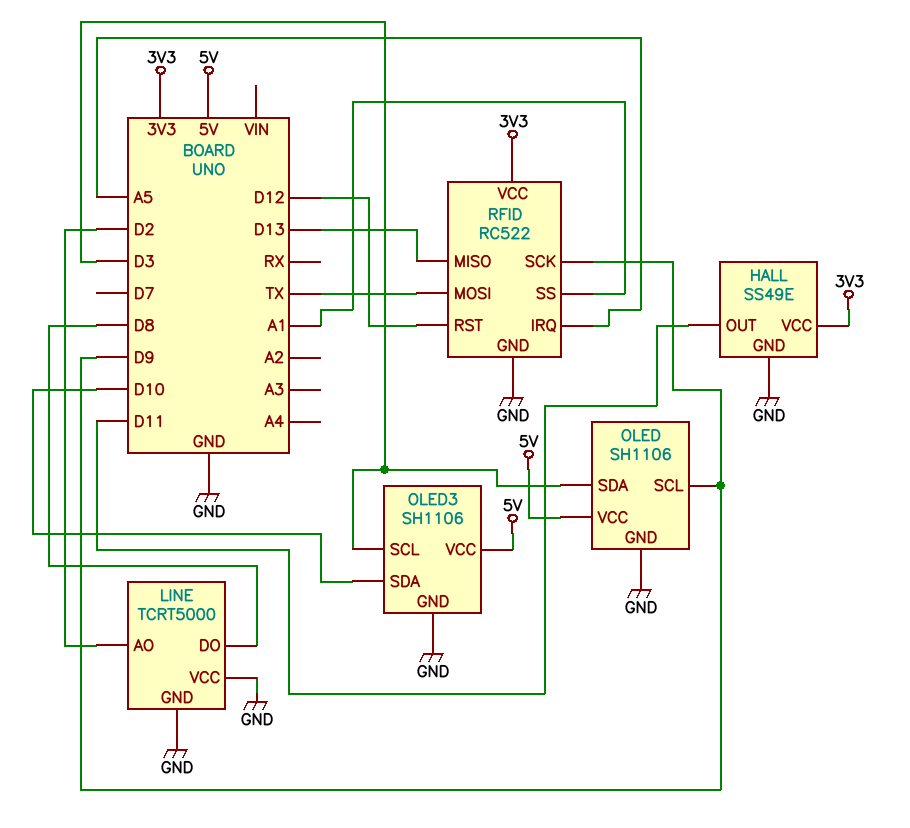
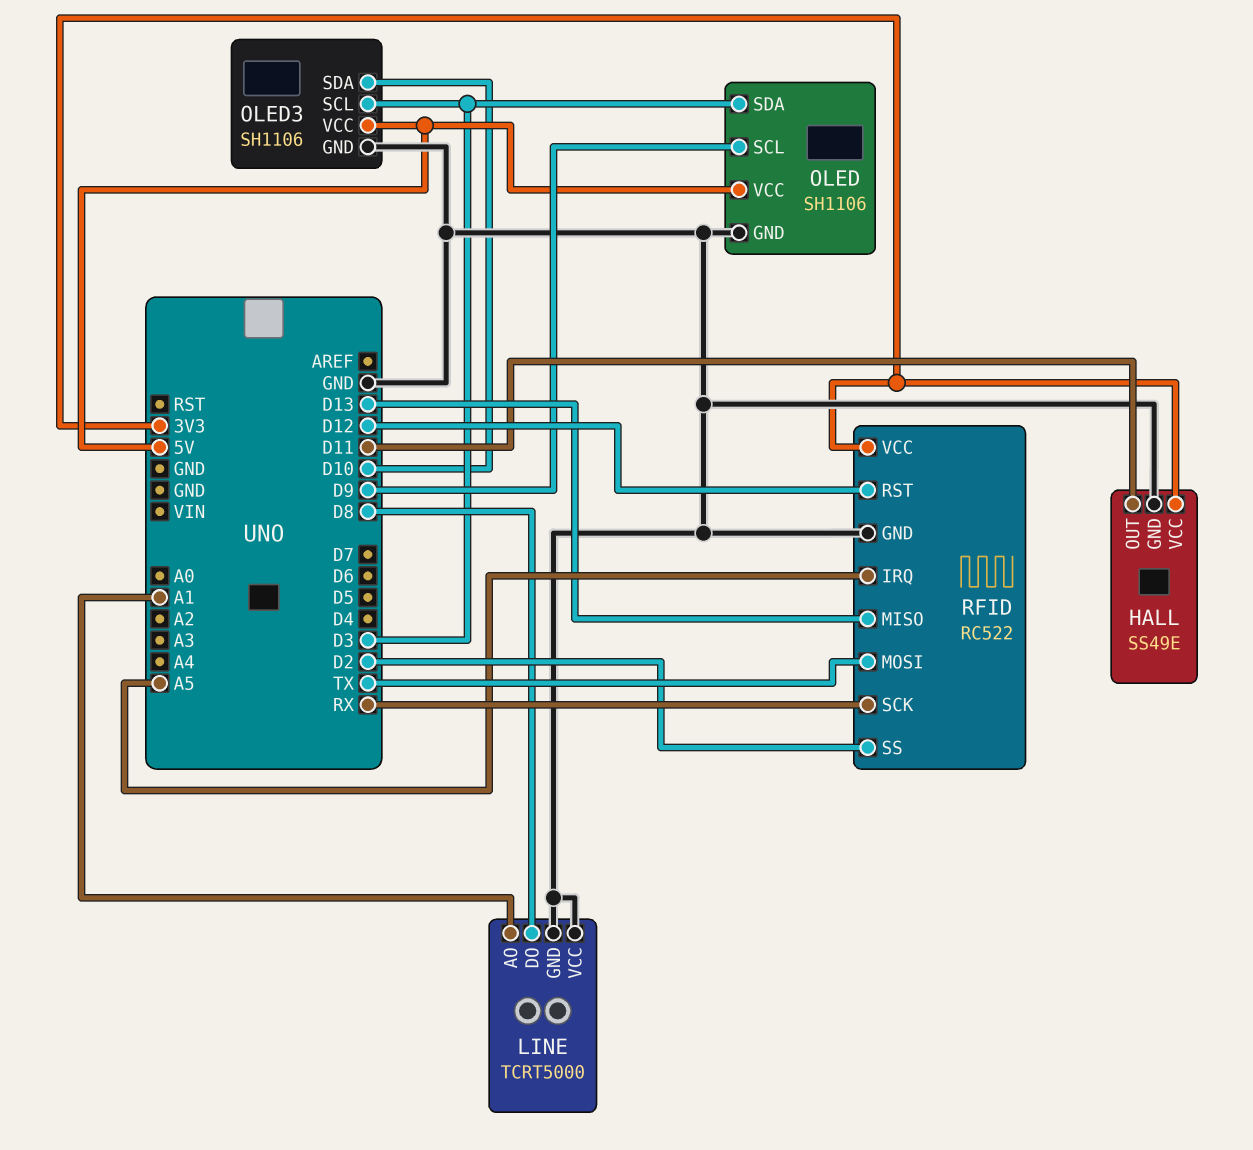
LINE pin AO: D2 -> A1
RFID pin SCK: D9 -> RX
RFID pin SS: A1 -> D2

